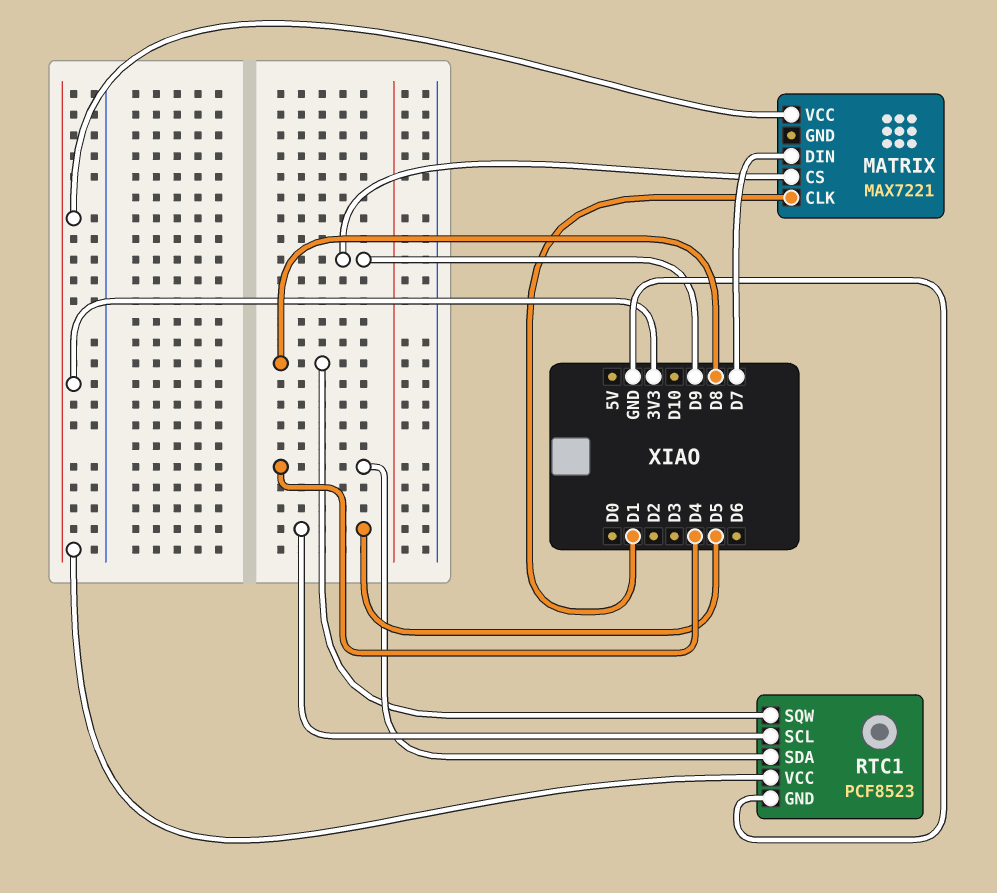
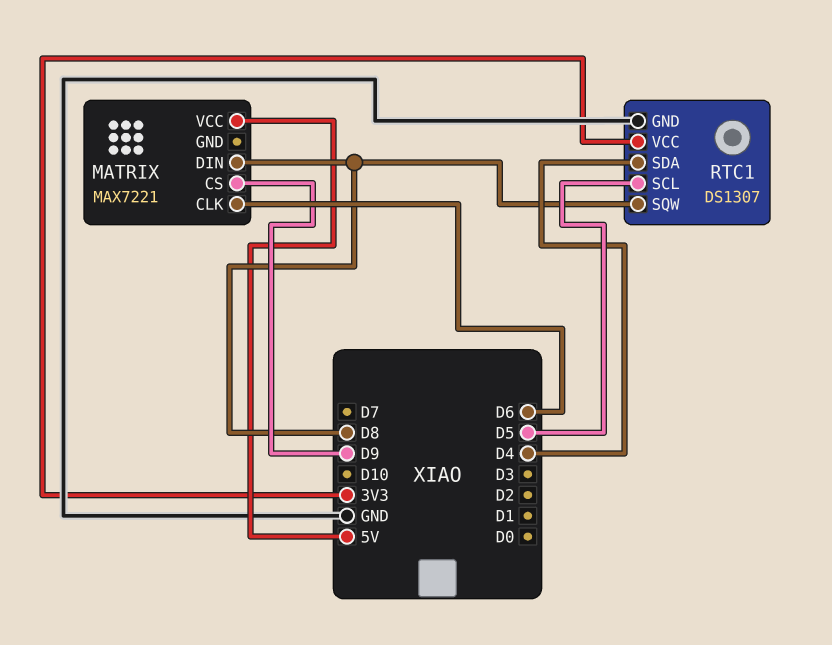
MATRIX pin CLK: D1 -> D6
MATRIX pin DIN: D7 -> D8
MATRIX pin VCC: 3V3 -> 5V
RTC1: PCF8523 -> DS1307

